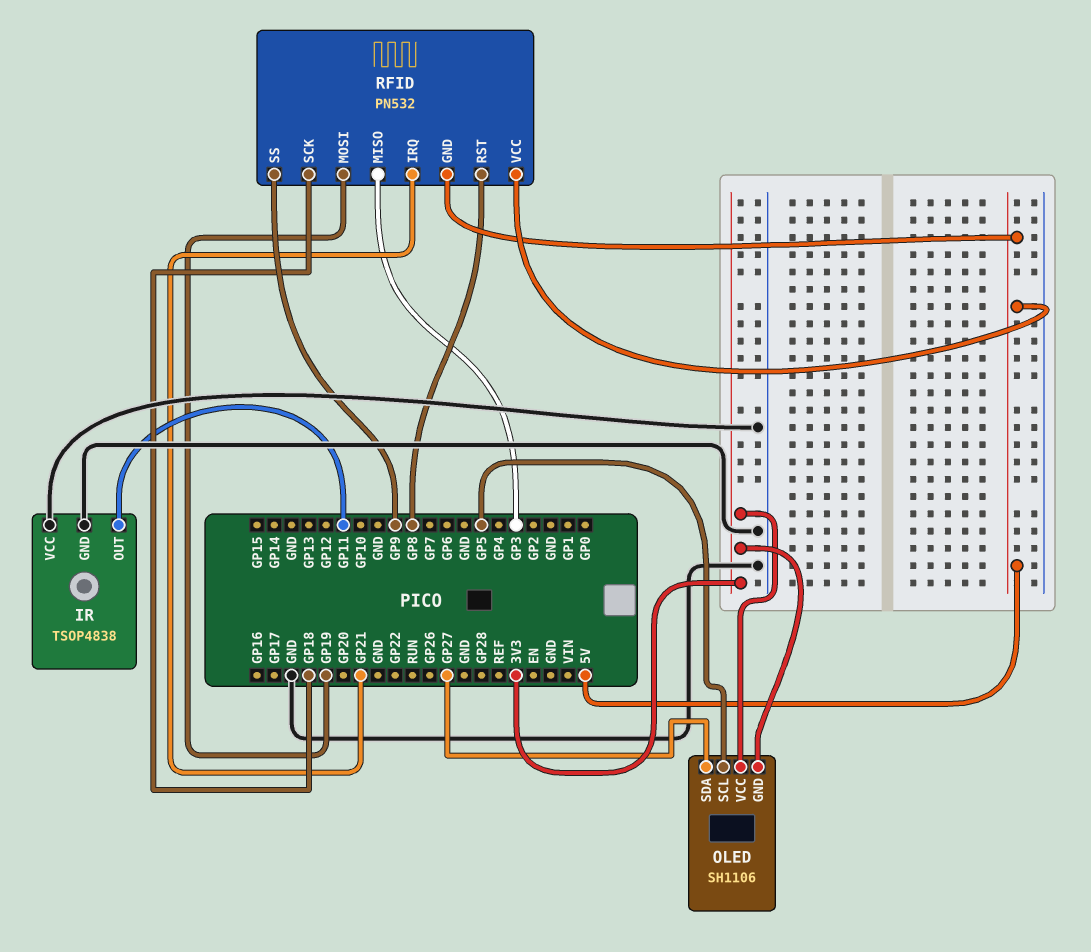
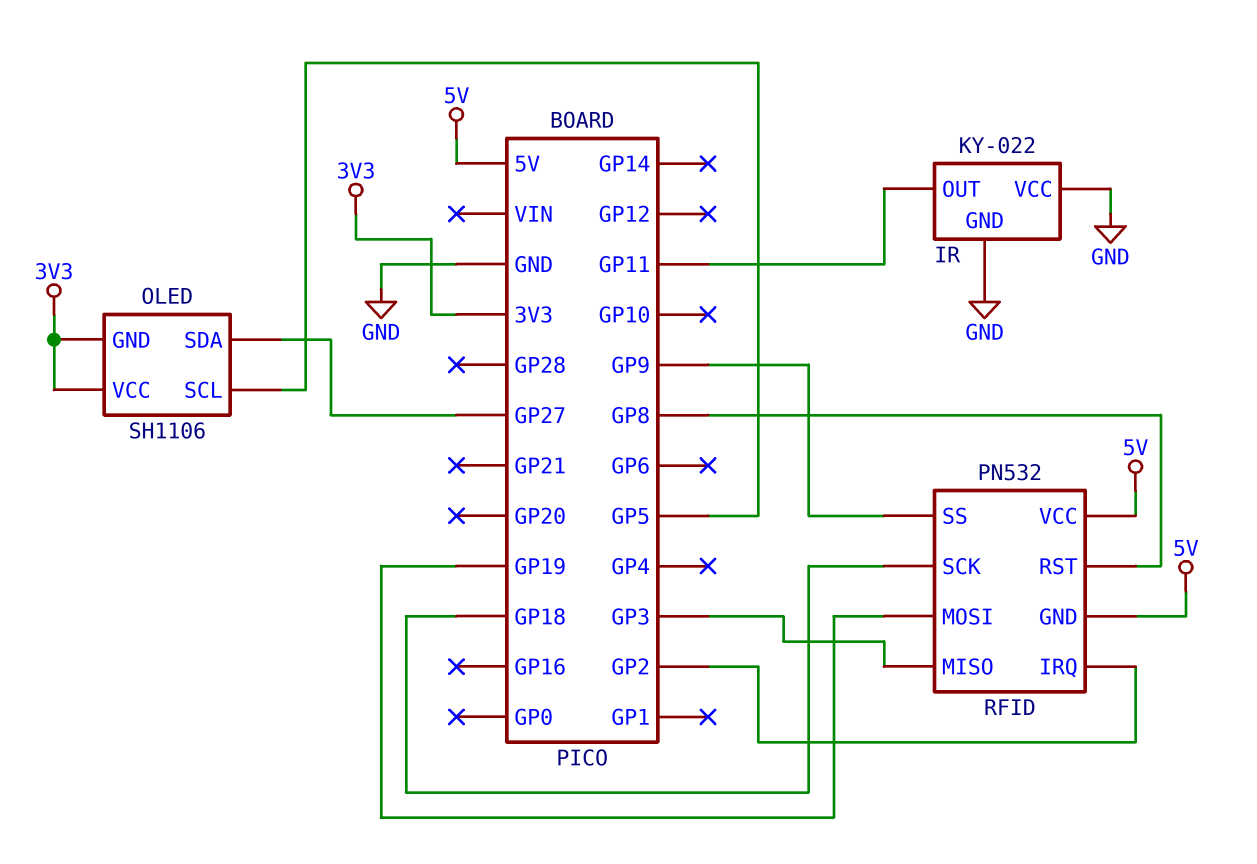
IR: TSOP4838 -> KY-022
RFID pin IRQ: GP21 -> GP2

